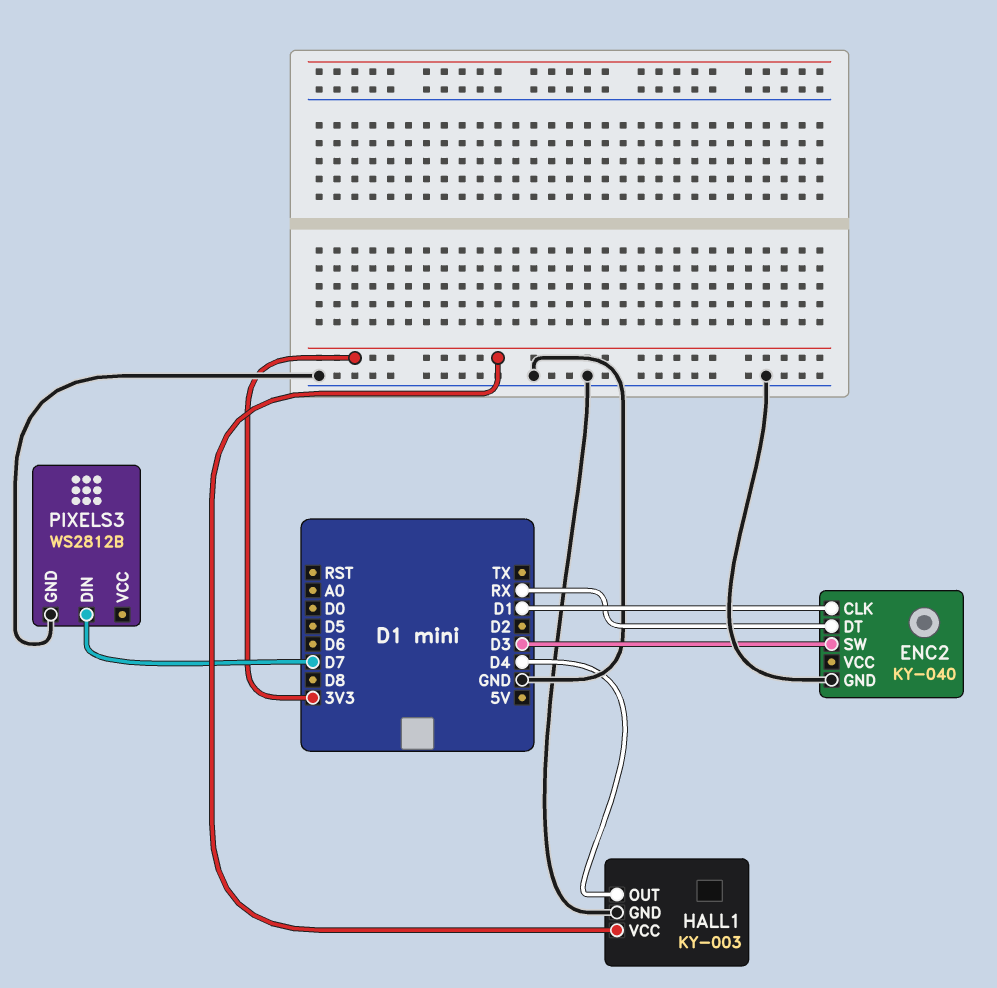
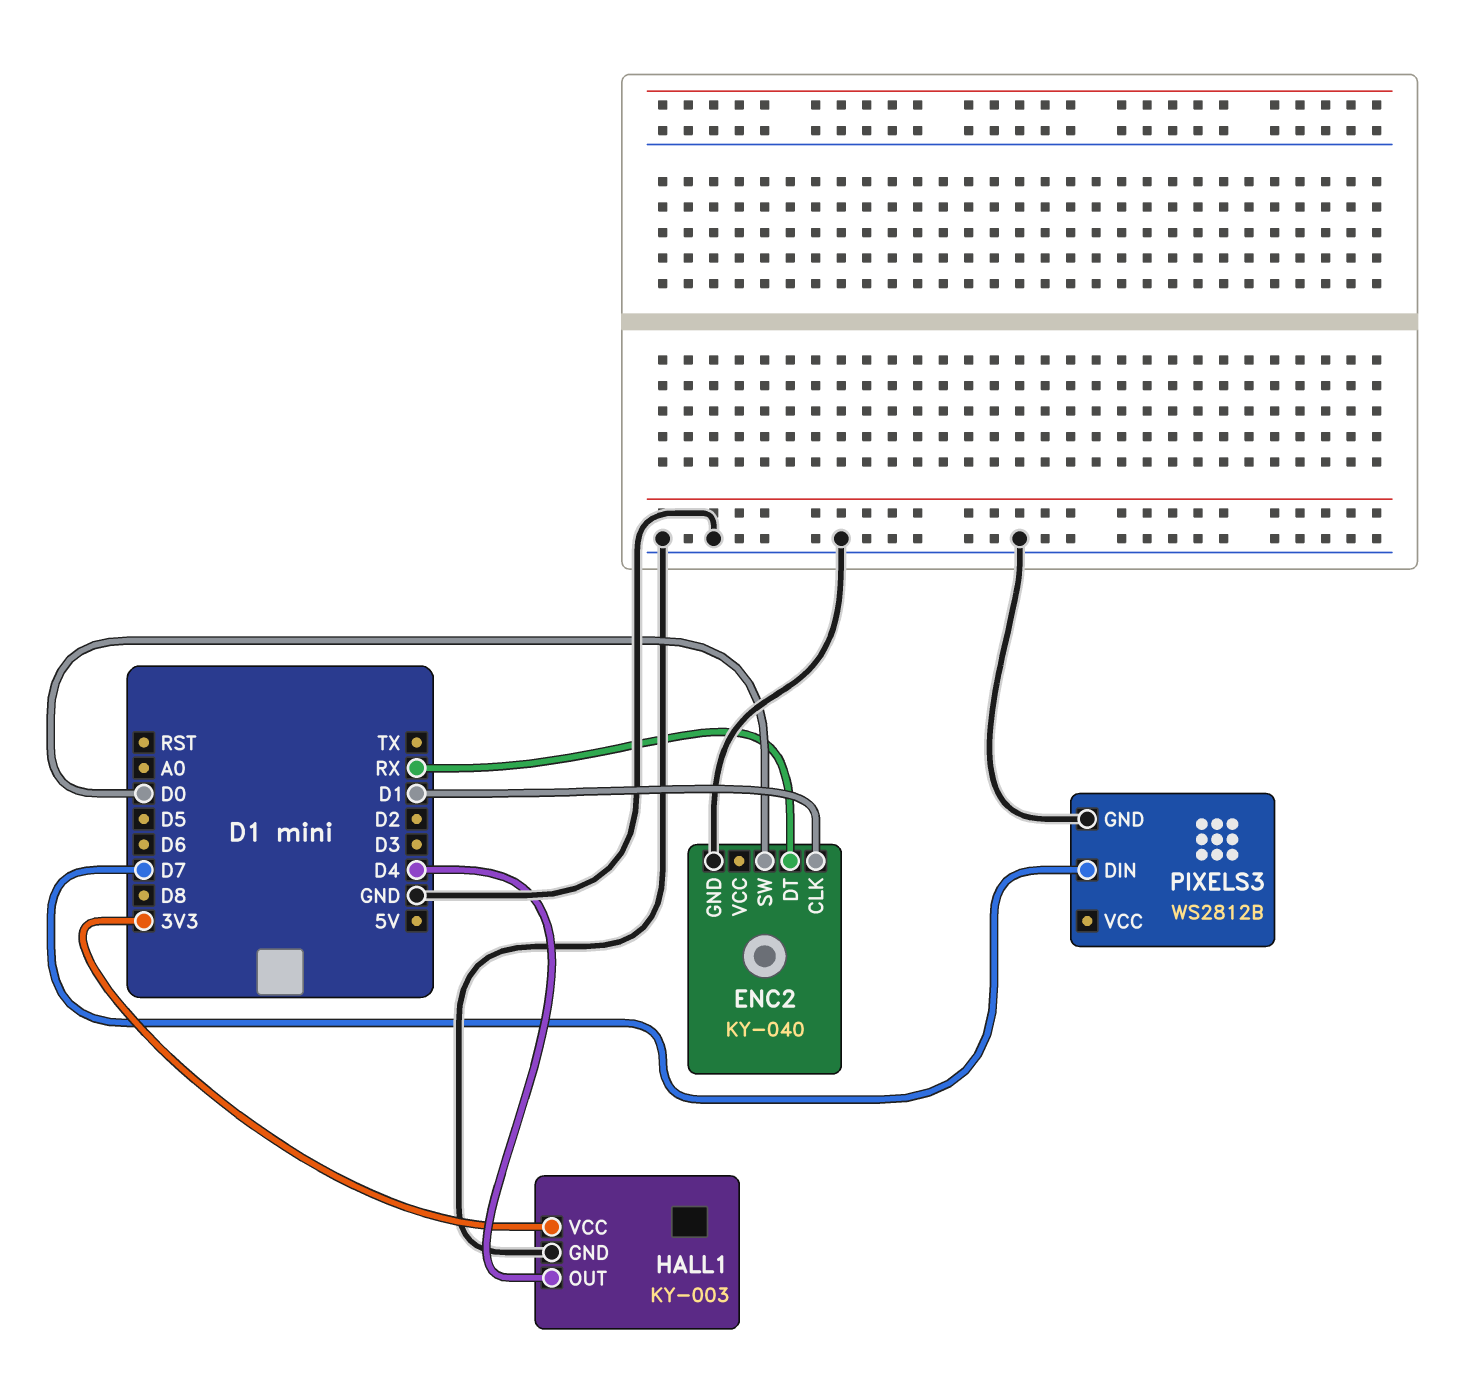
ENC2 pin SW: D3 -> D0

